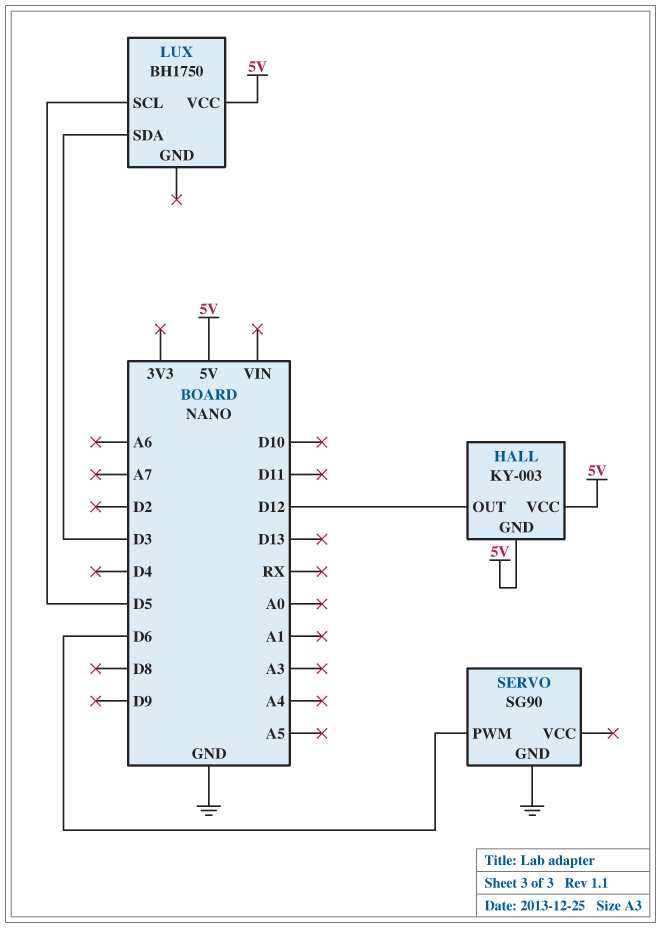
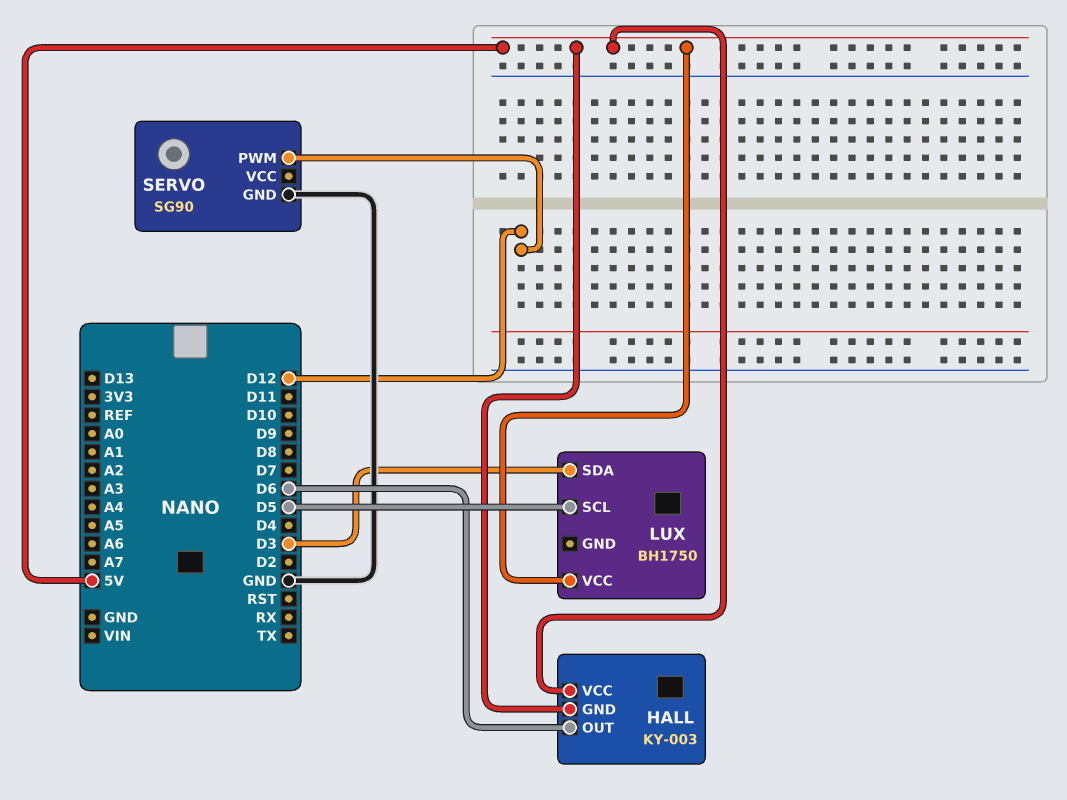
HALL pin OUT: D12 -> D6
SERVO pin PWM: D6 -> D12

